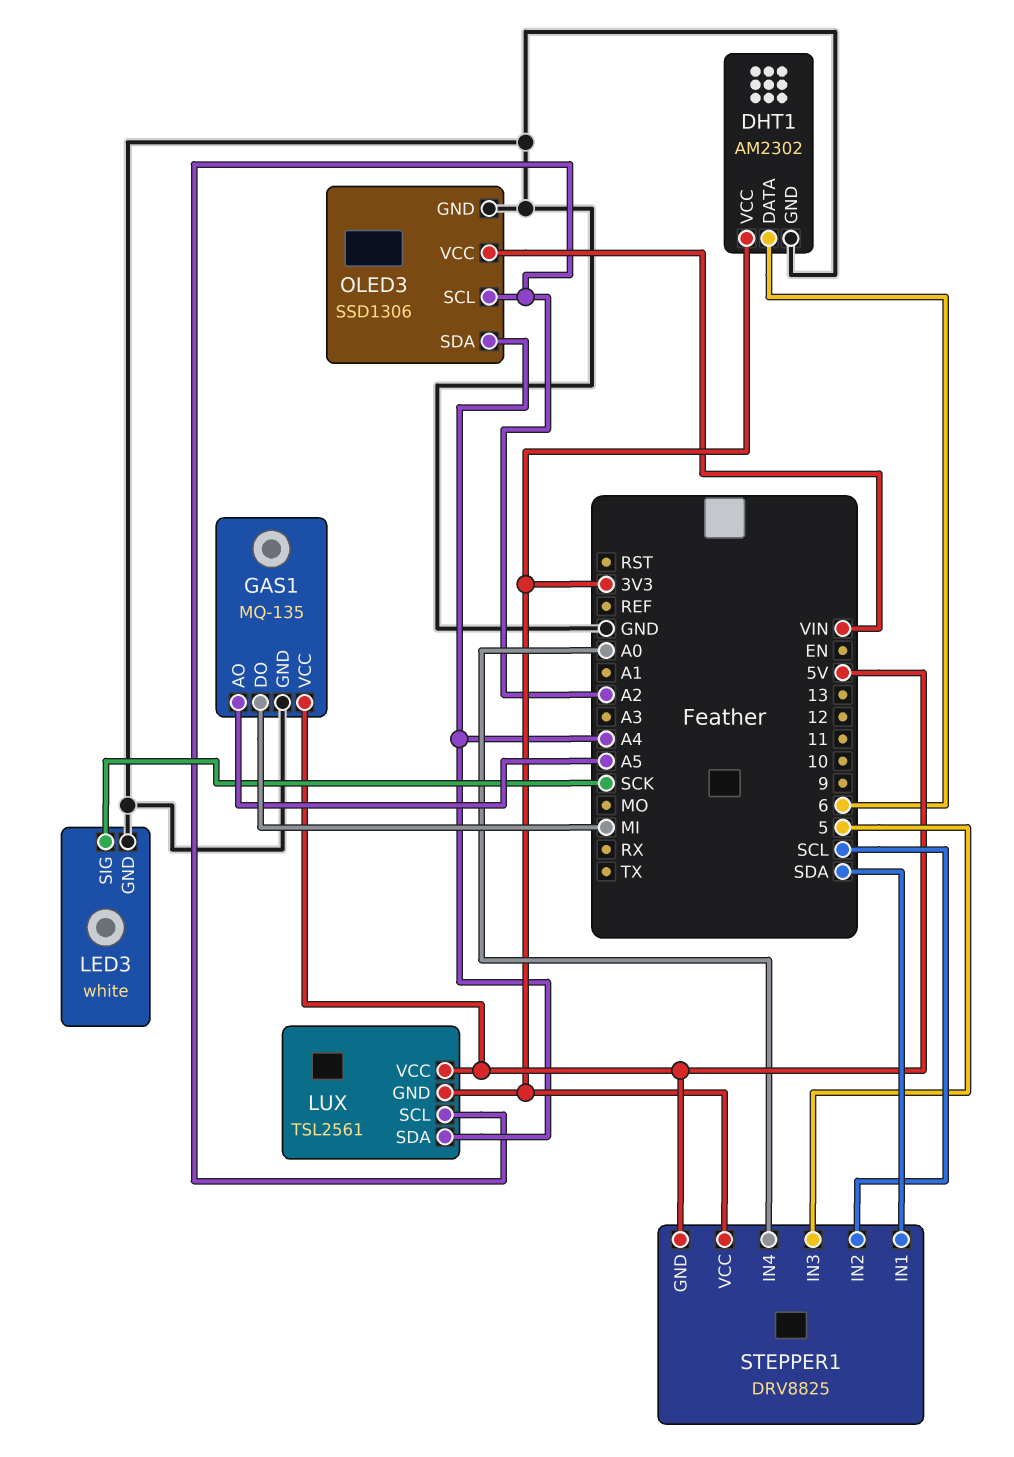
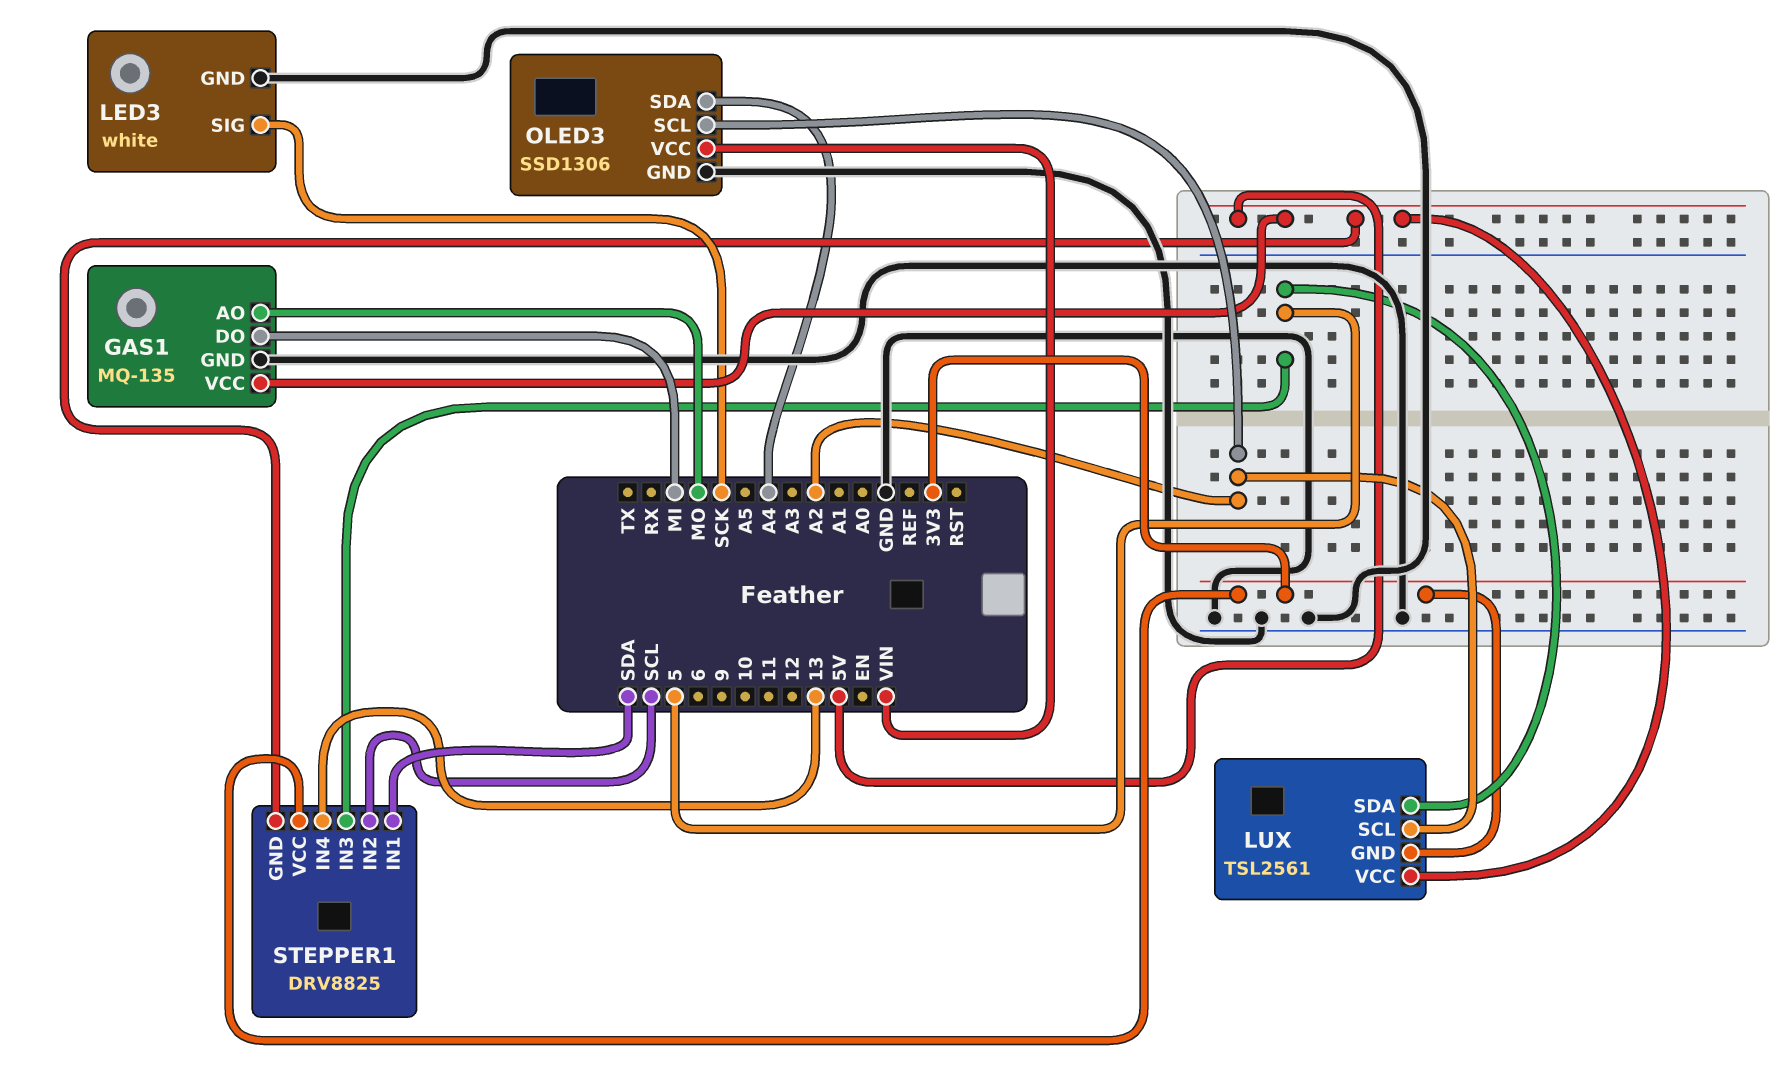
DHT1: AM2302 -> none
DHT1 pin DATA: 6 -> none
DHT1 pin GND: GND -> none
DHT1 pin VCC: 3V3 -> none
GAS1 pin AO: A5 -> MO
LUX pin SDA: A4 -> 5
STEPPER1 pin IN4: A0 -> 13

